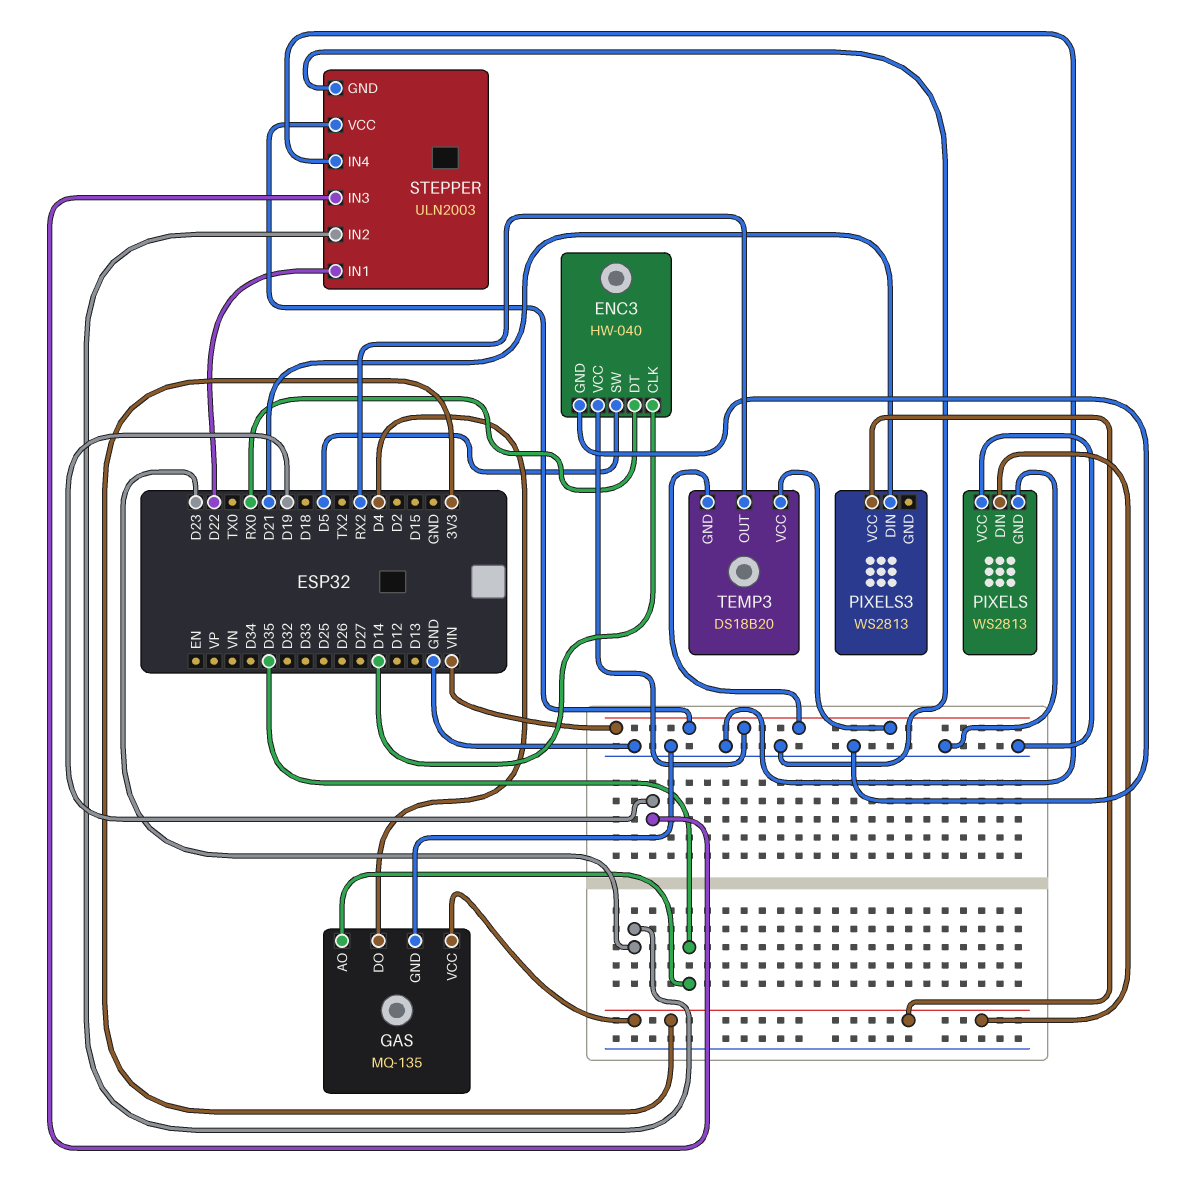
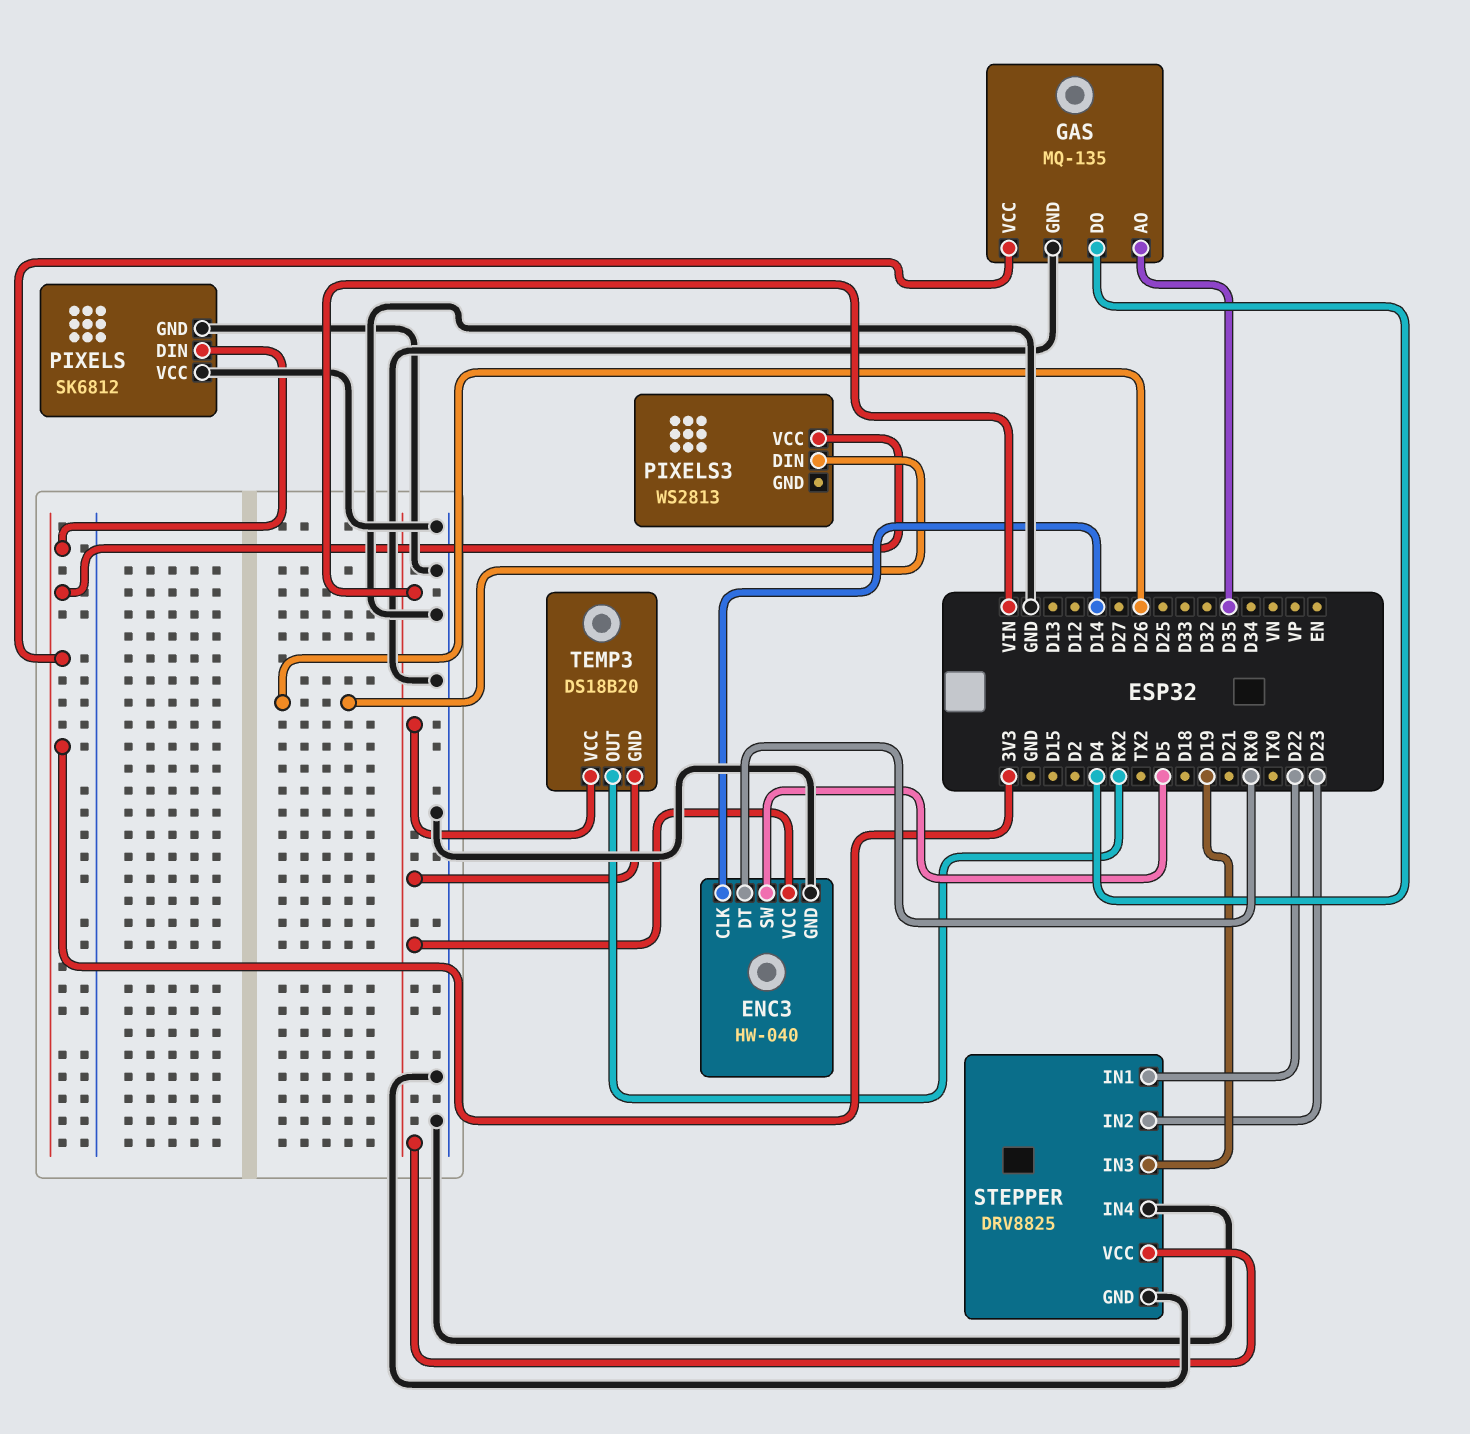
PIXELS: WS2813 -> SK6812
PIXELS3 pin DIN: D21 -> D26
STEPPER: ULN2003 -> DRV8825

